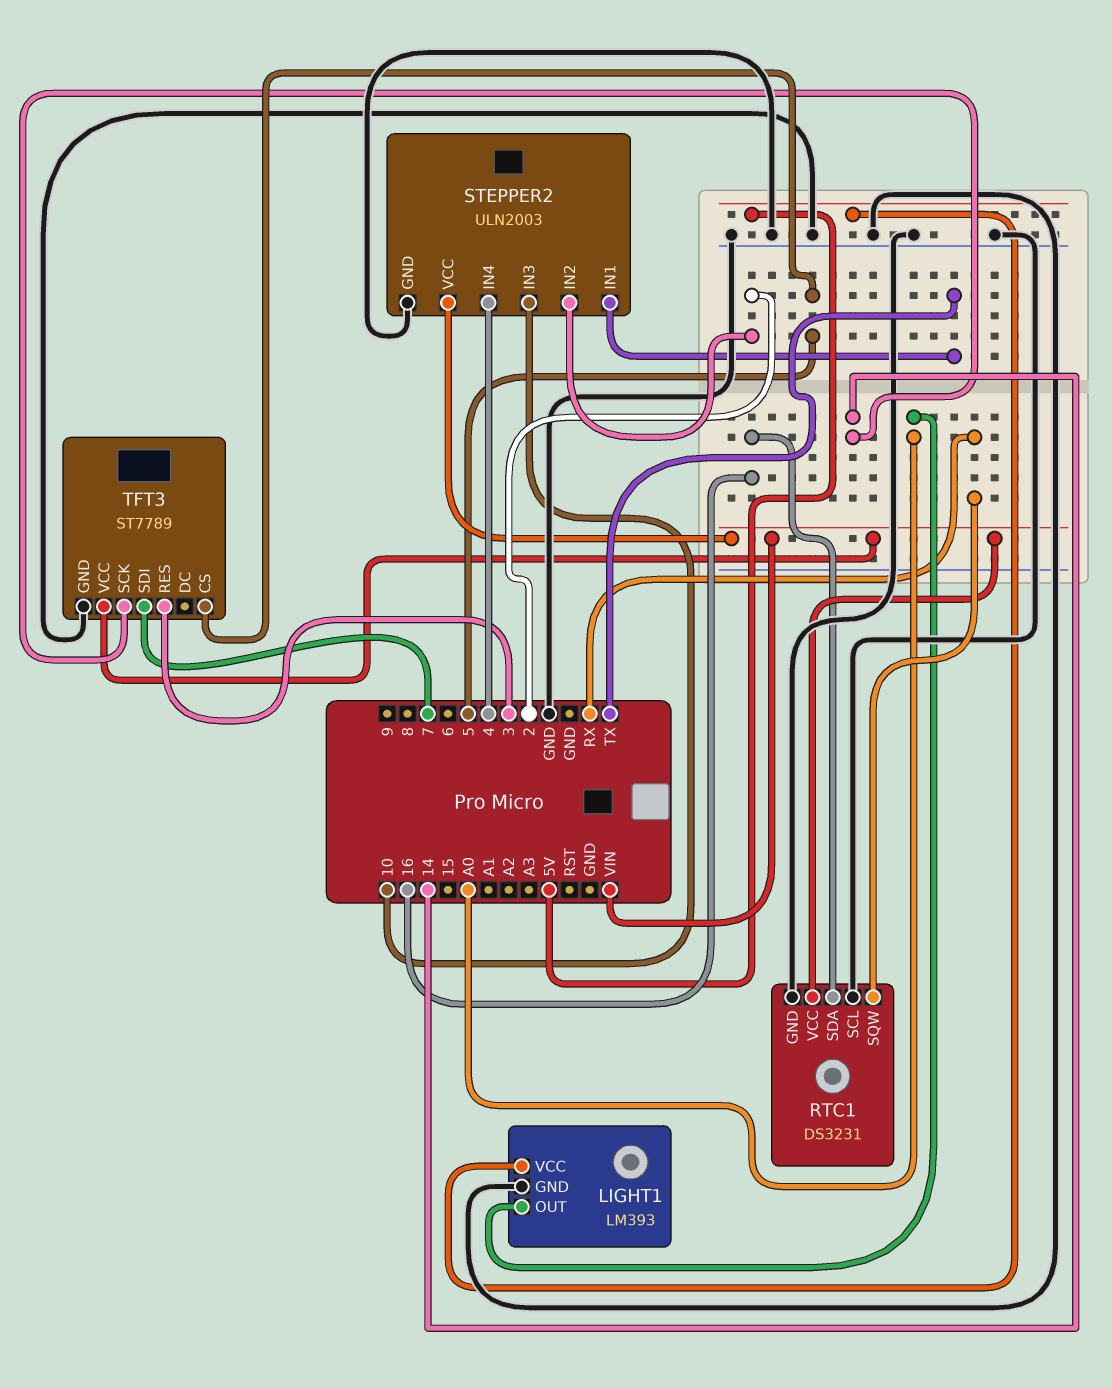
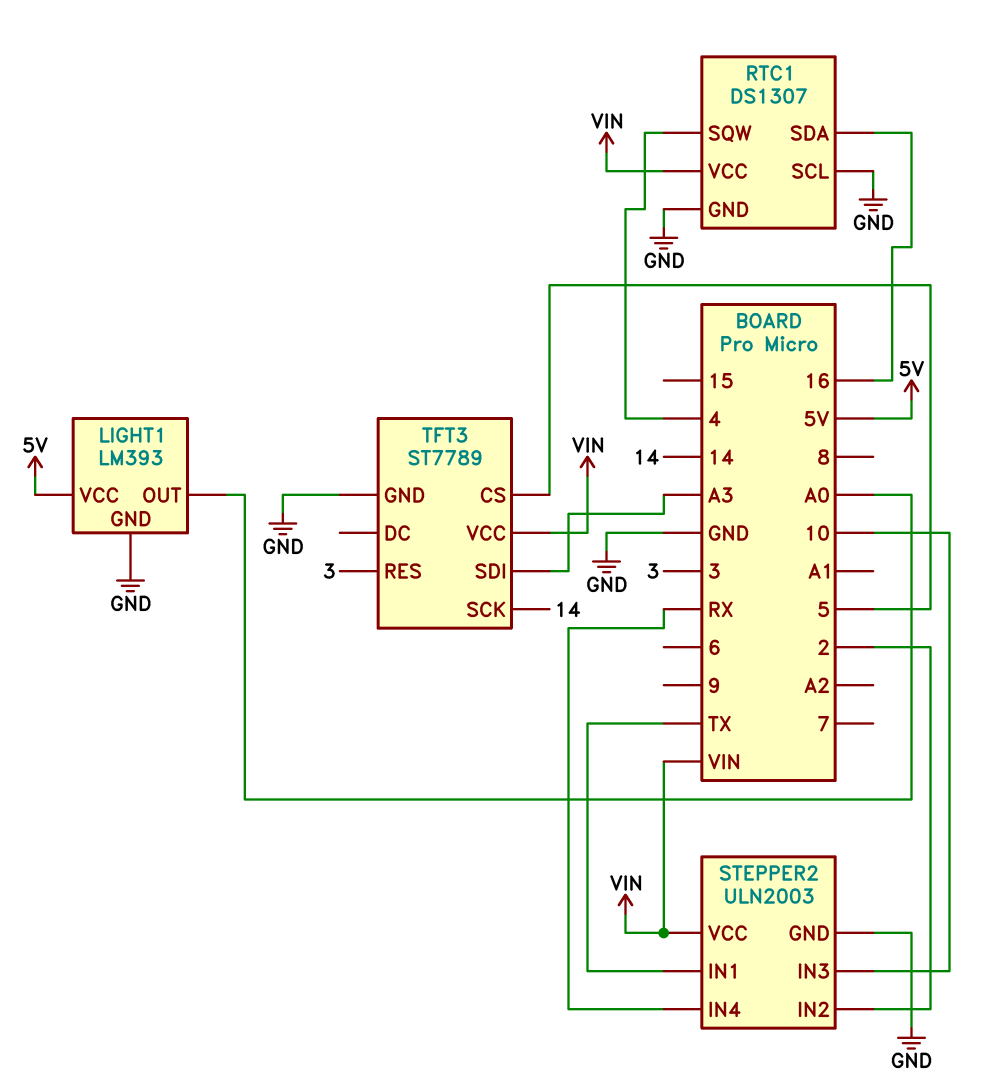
RTC1: DS3231 -> DS1307
RTC1 pin SQW: RX -> 4
STEPPER2 pin IN4: 4 -> RX
TFT3 pin SDI: 7 -> A3

